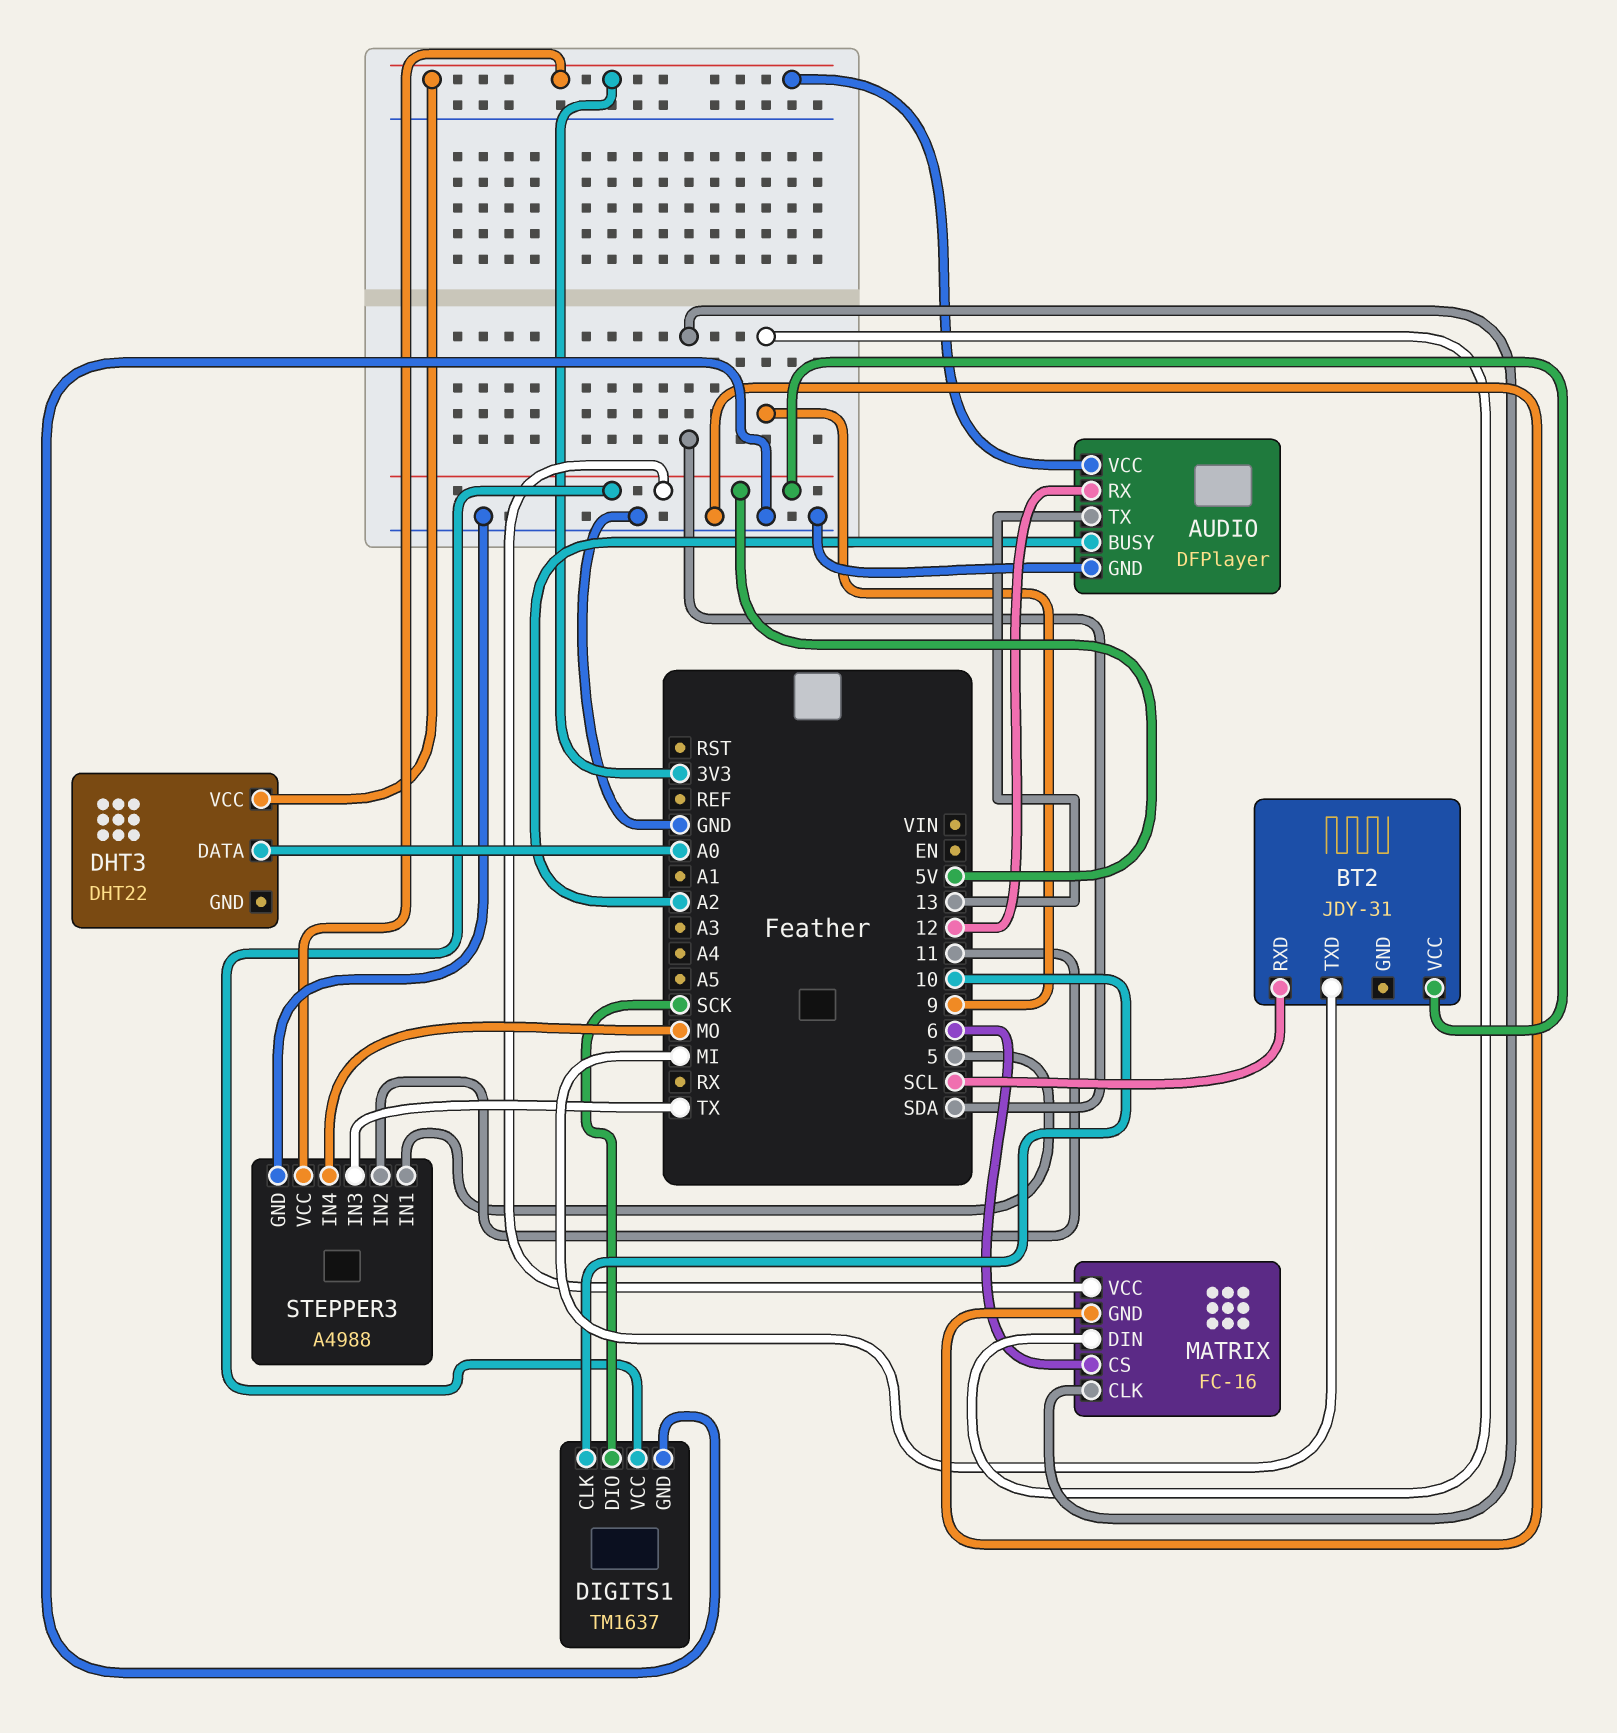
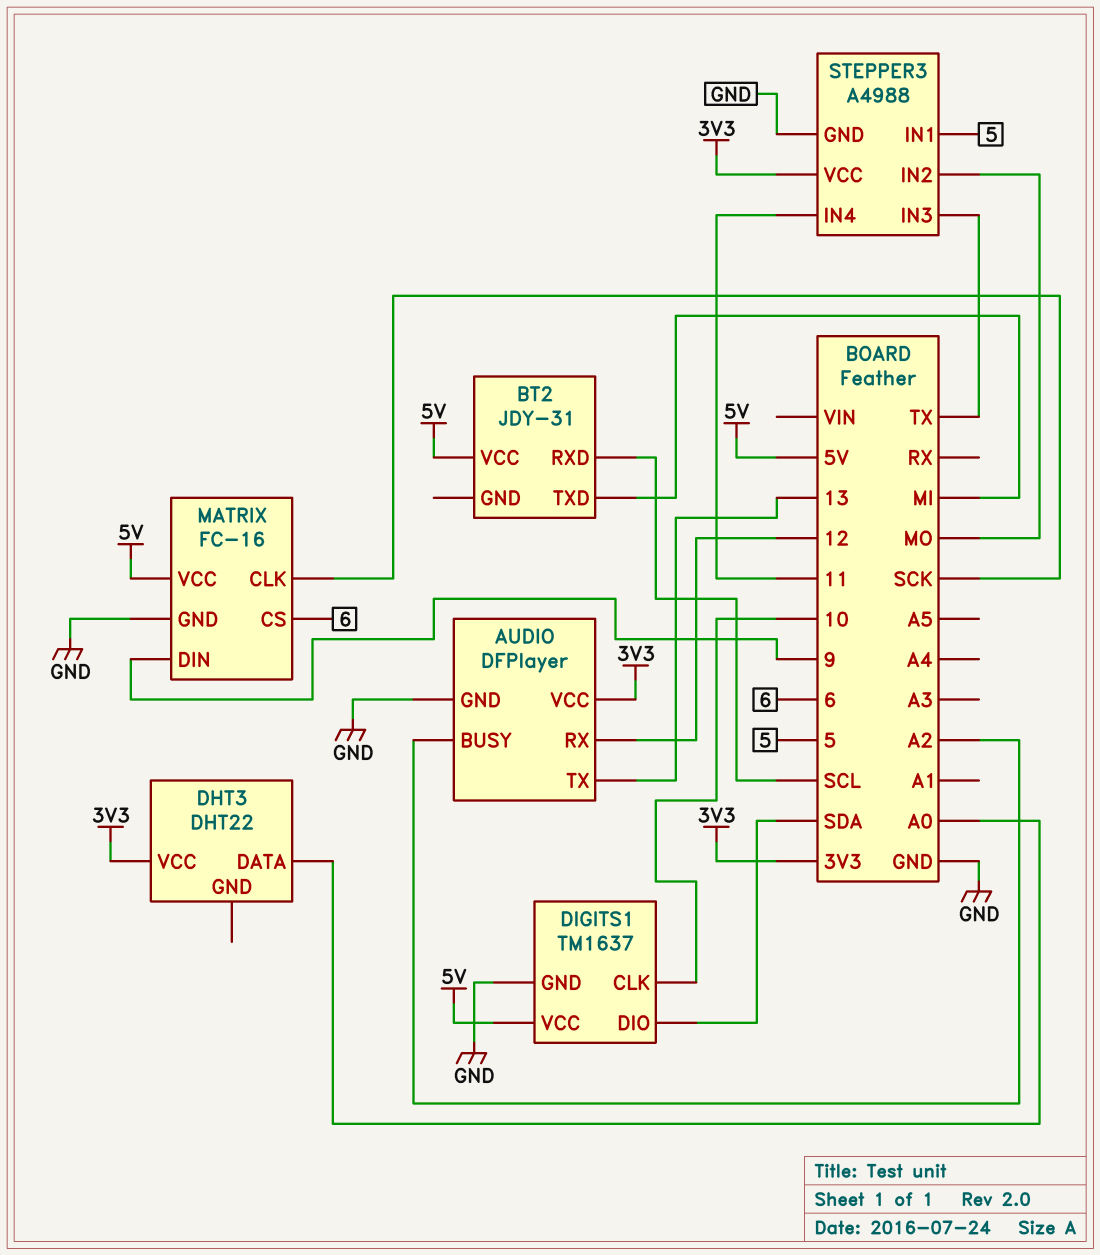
DIGITS1 pin DIO: SCK -> SDA
MATRIX pin CLK: SDA -> SCK
STEPPER3 pin IN2: 11 -> MO
STEPPER3 pin IN4: MO -> 11

